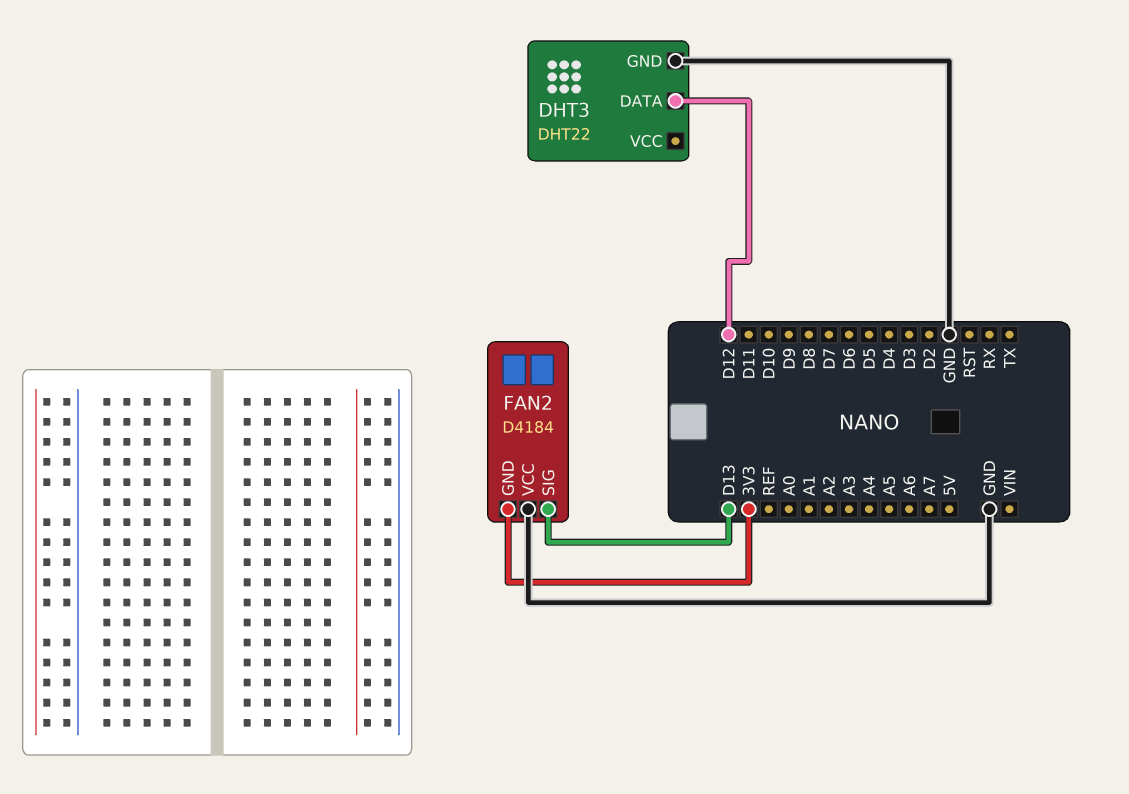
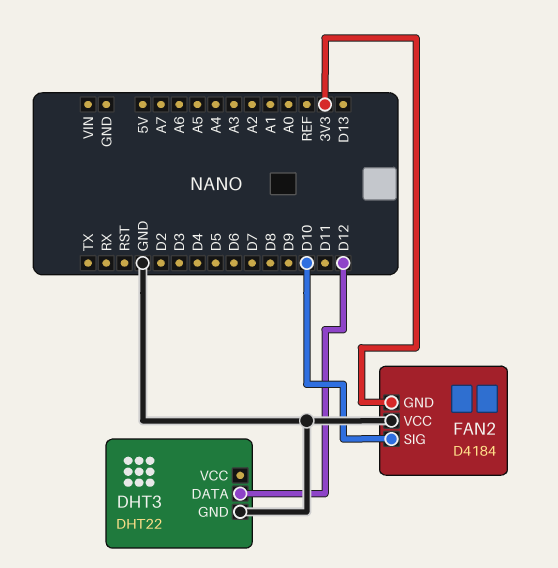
FAN2 pin SIG: D13 -> D10

